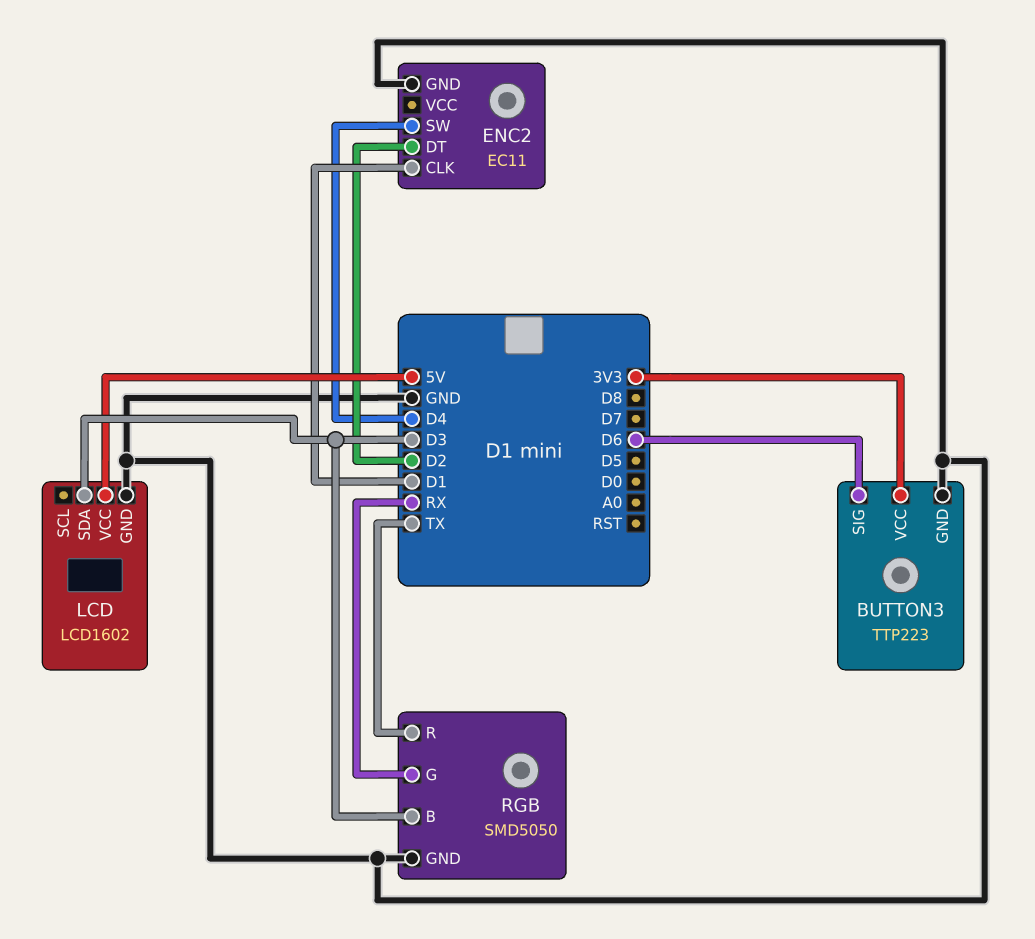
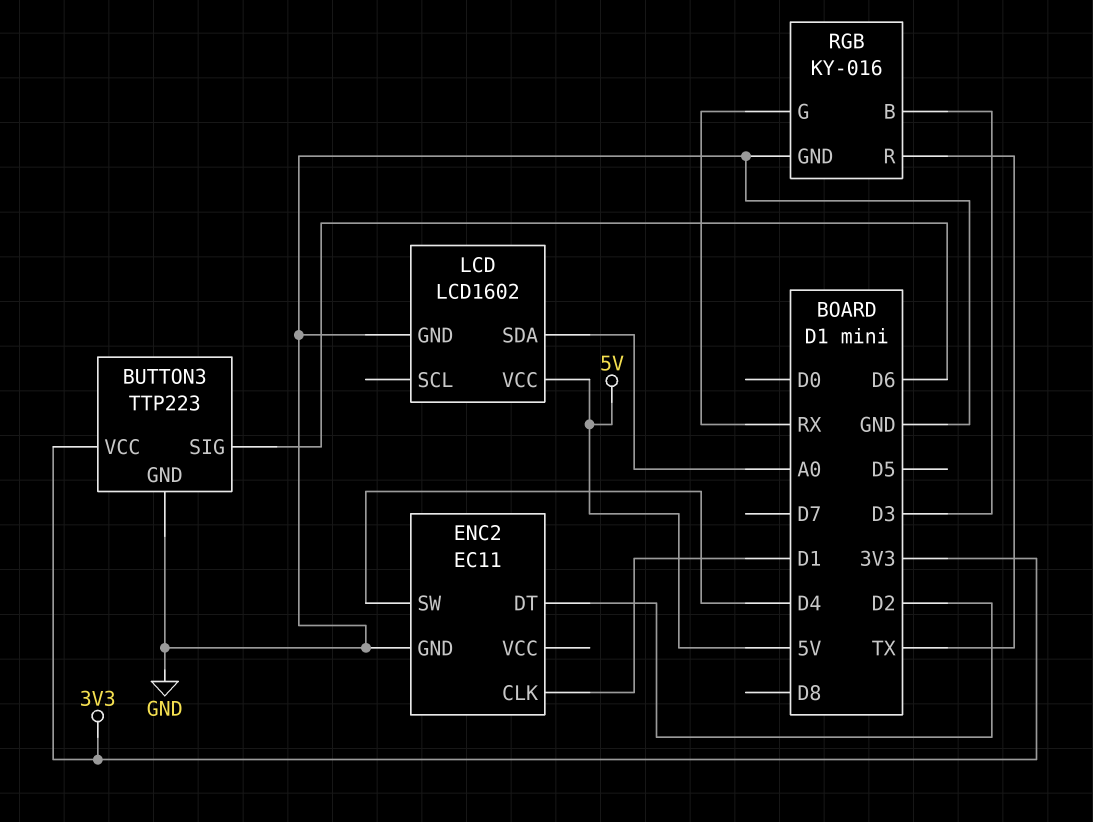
LCD pin SDA: D3 -> A0
RGB: SMD5050 -> KY-016

